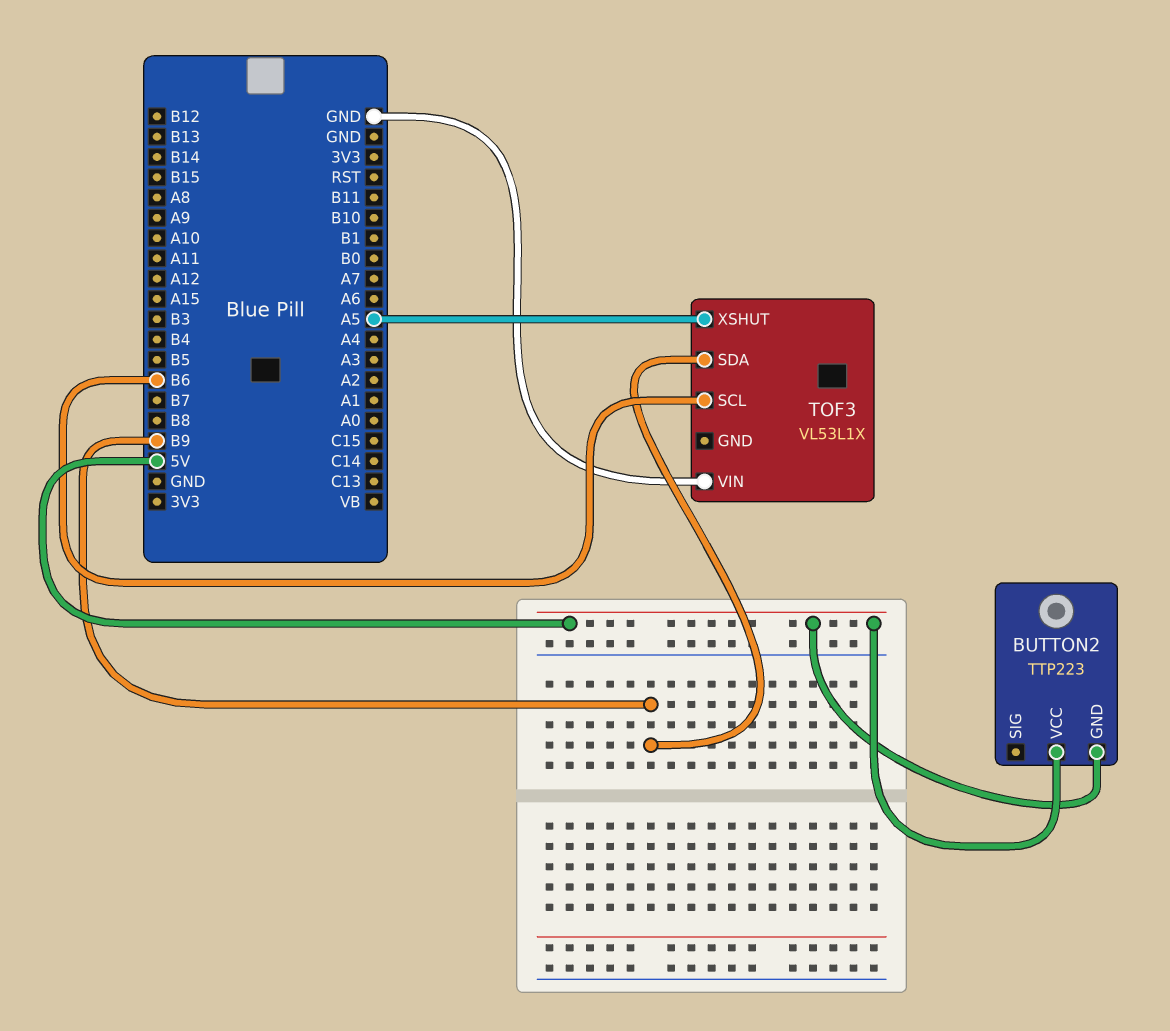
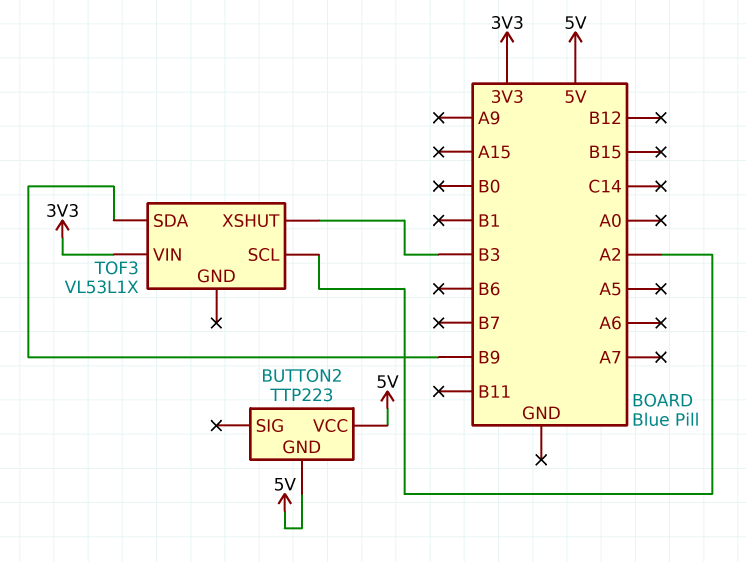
TOF3 pin SCL: B6 -> A2
TOF3 pin VIN: GND -> 3V3
TOF3 pin XSHUT: A5 -> B3

